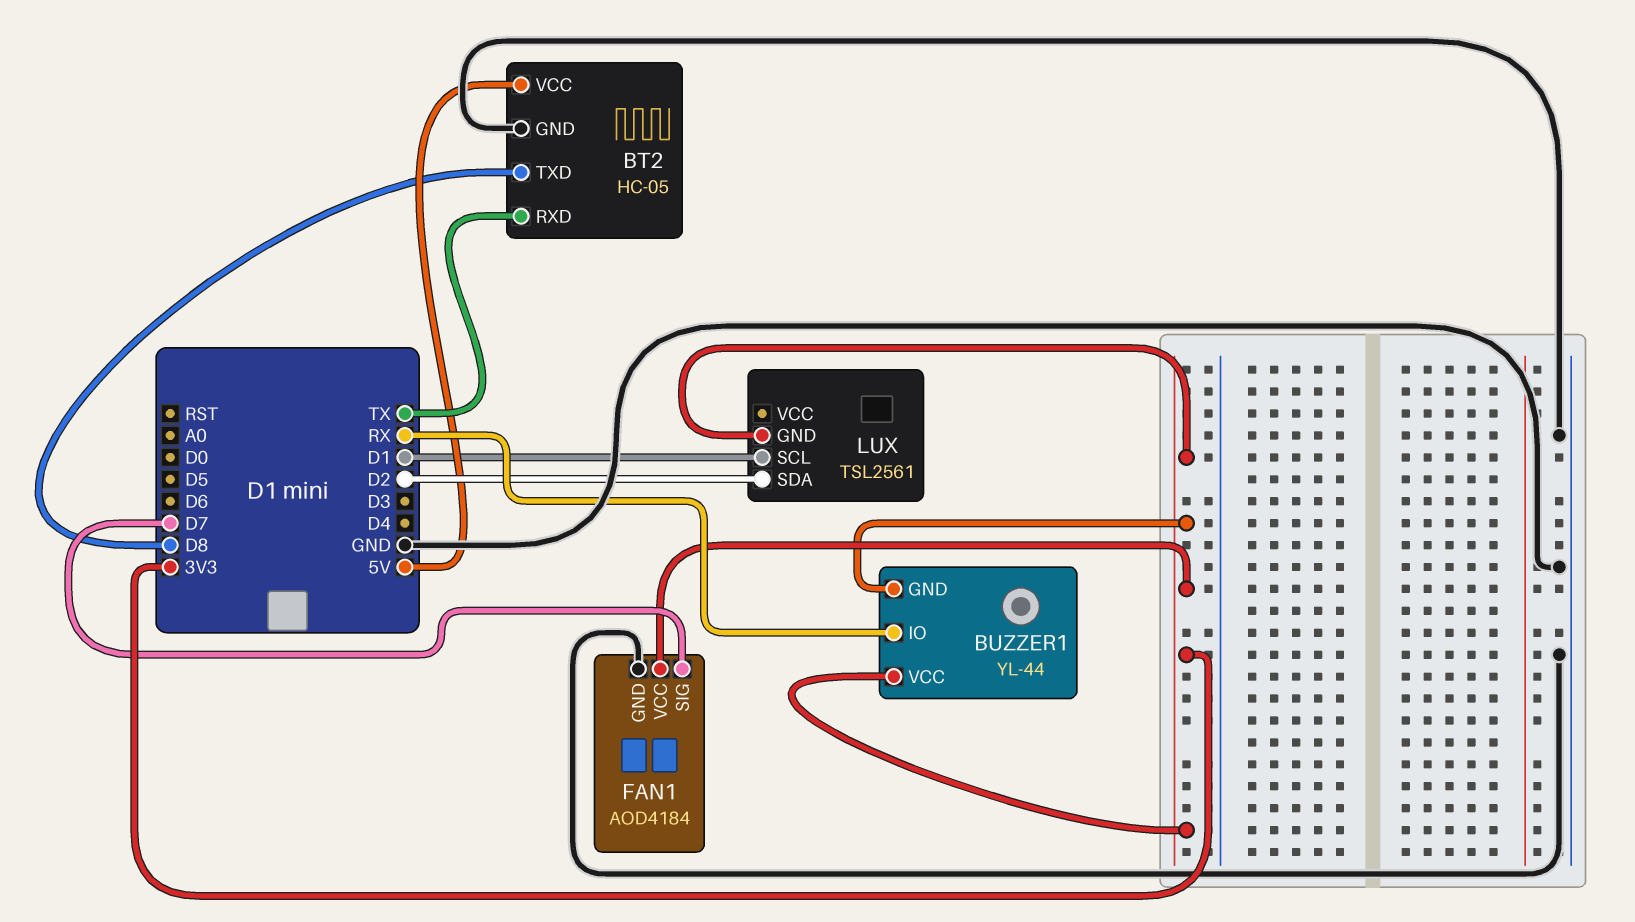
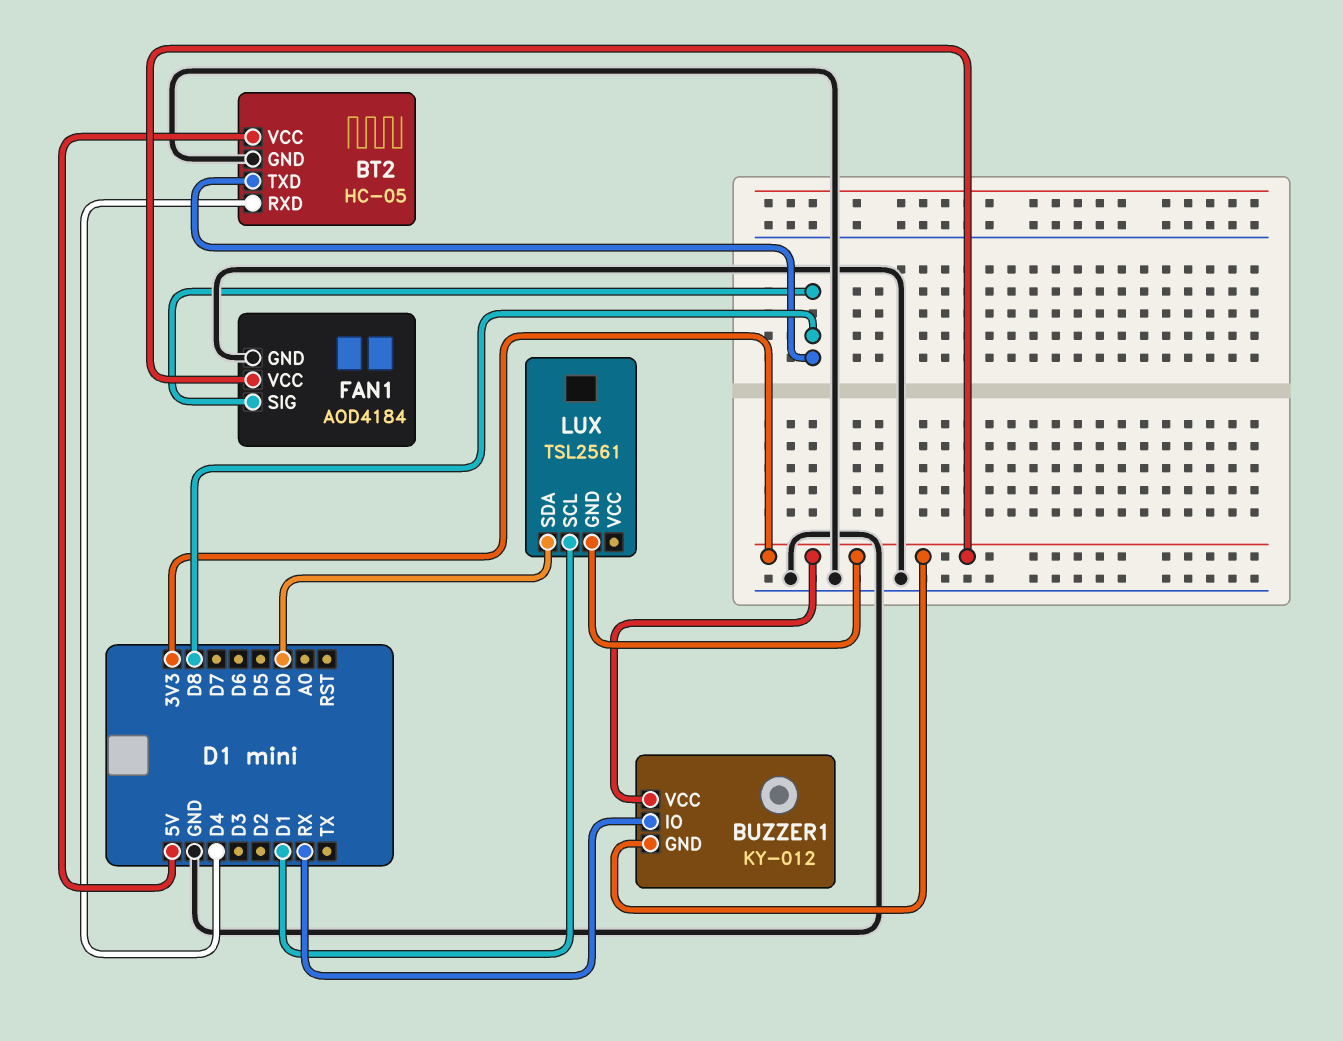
BT2 pin RXD: TX -> D4
BUZZER1: YL-44 -> KY-012
FAN1 pin SIG: D7 -> D8
LUX pin SDA: D2 -> D0

